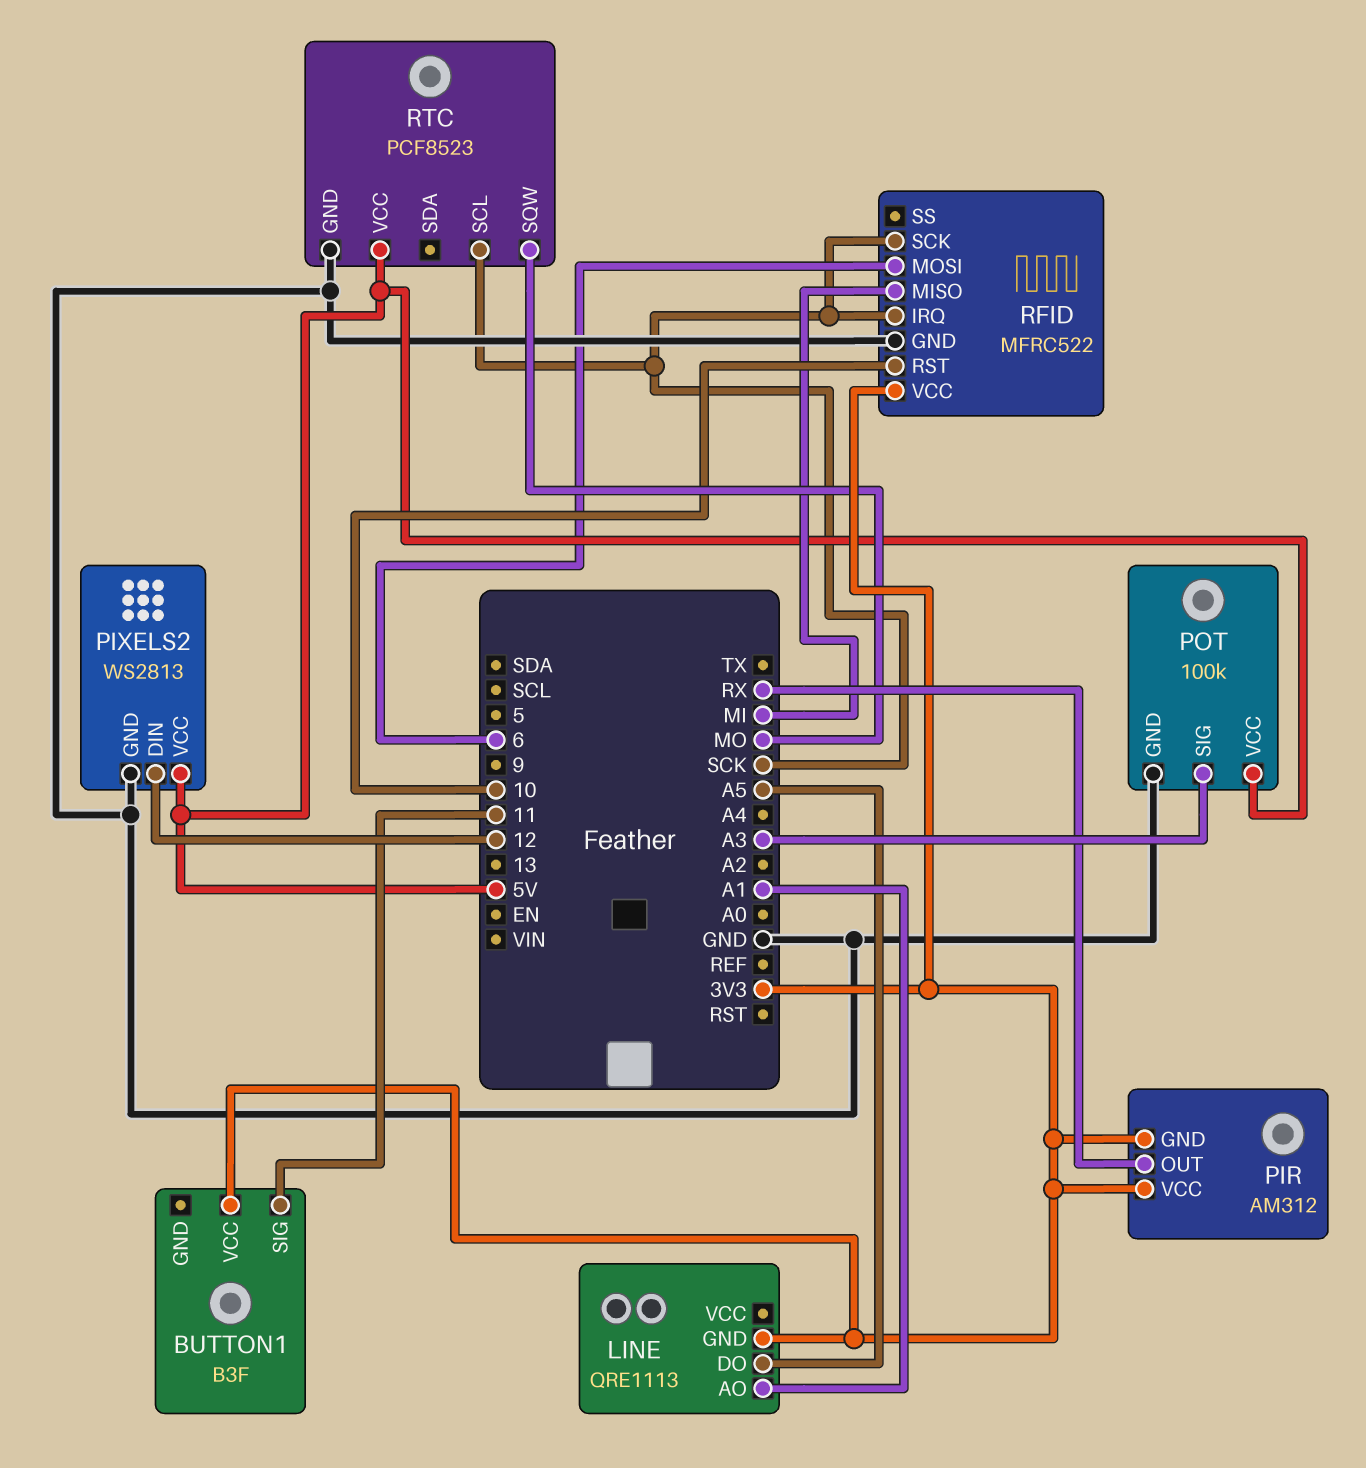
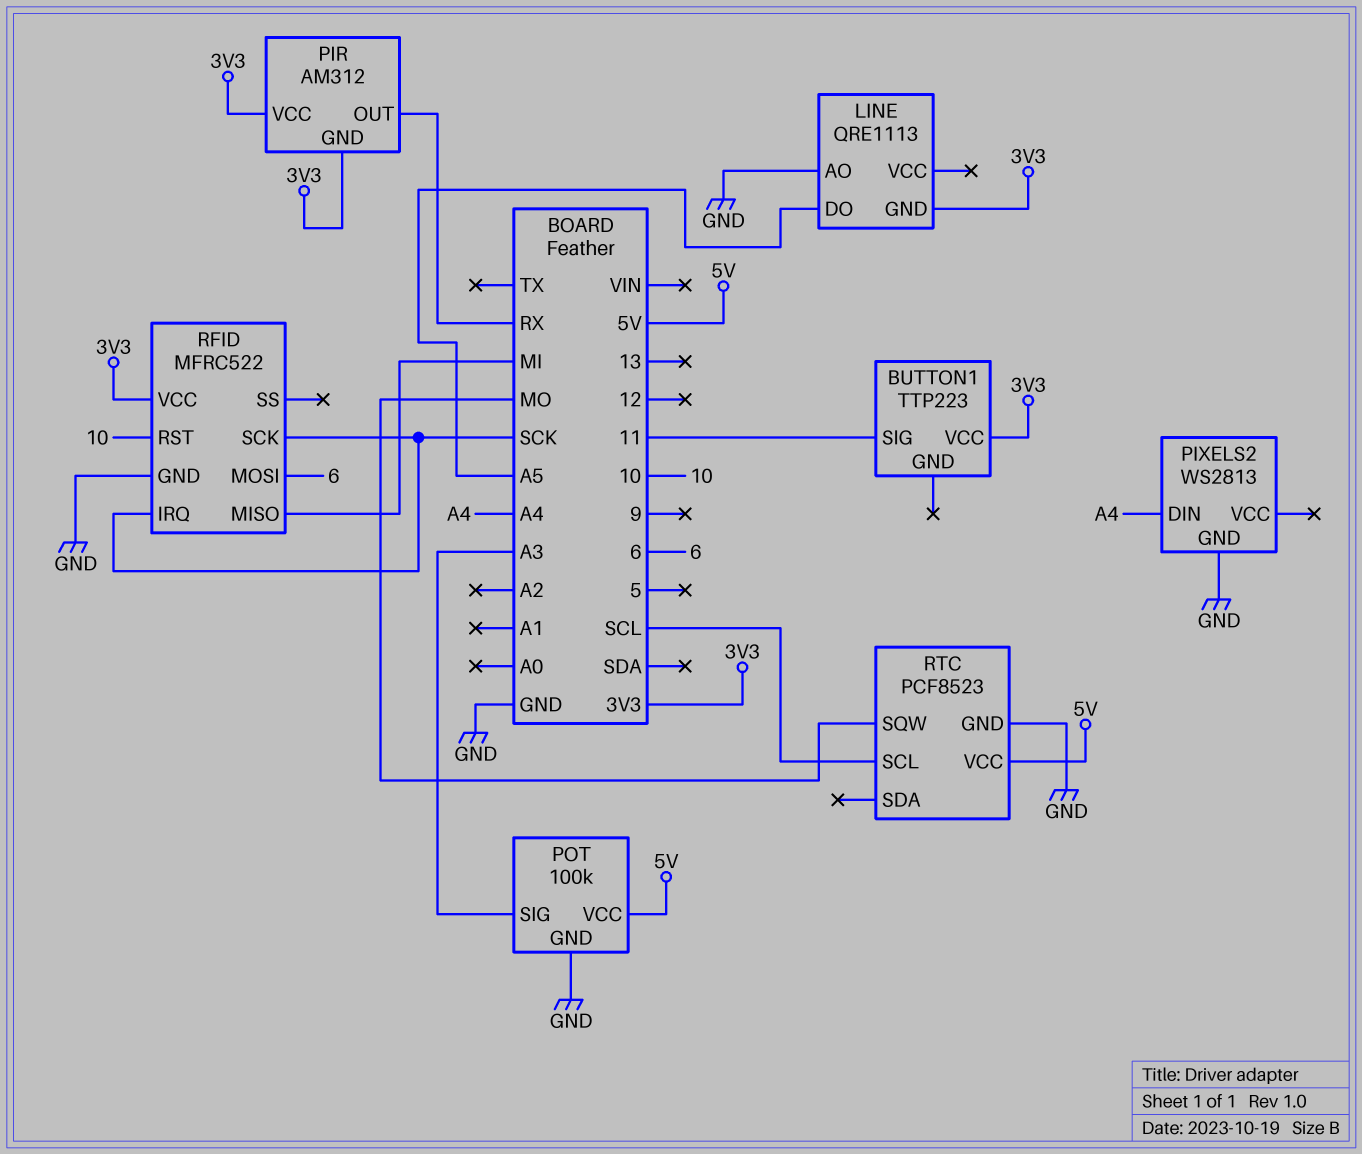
BUTTON1: B3F -> TTP223
LINE pin AO: A1 -> GND
PIXELS2 pin DIN: 12 -> A4
PIXELS2 pin VCC: 5V -> none
RTC pin SCL: SCK -> SCL

